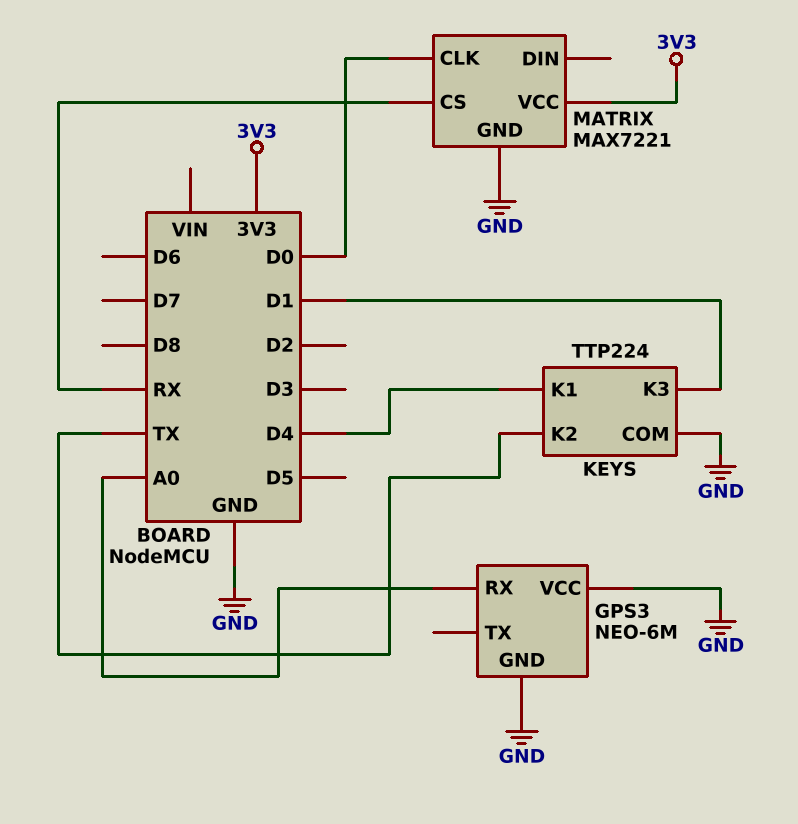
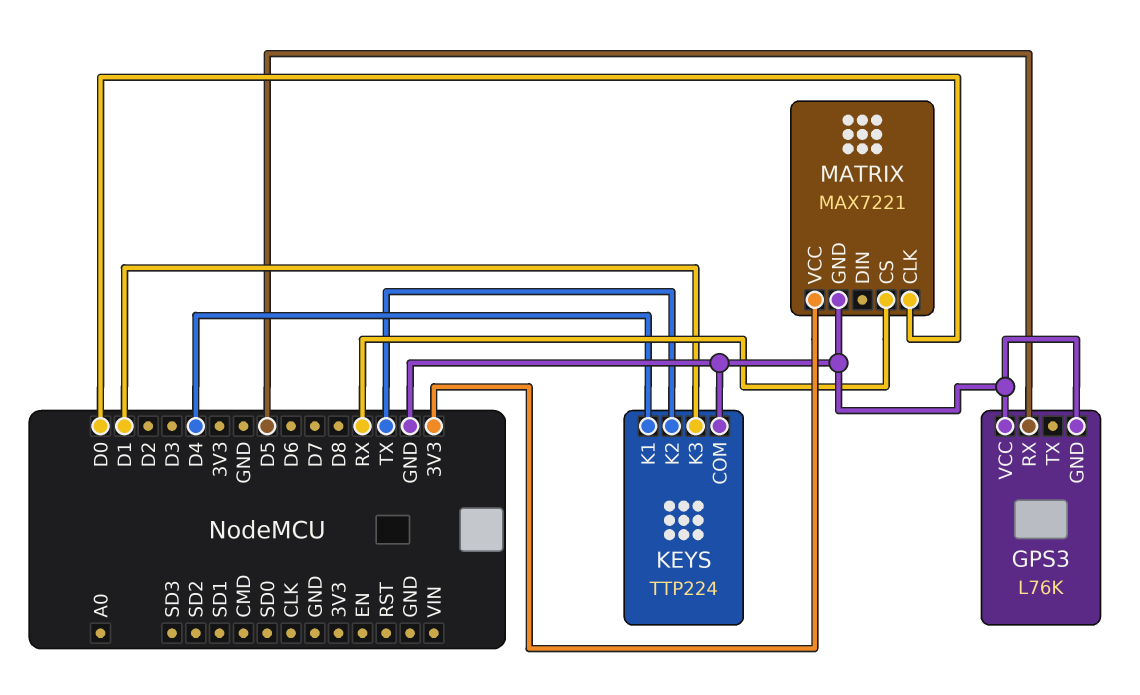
GPS3: NEO-6M -> L76K
GPS3 pin RX: A0 -> D5

